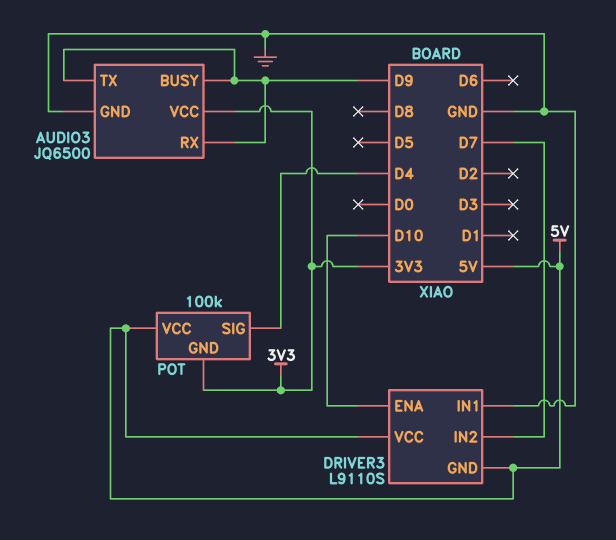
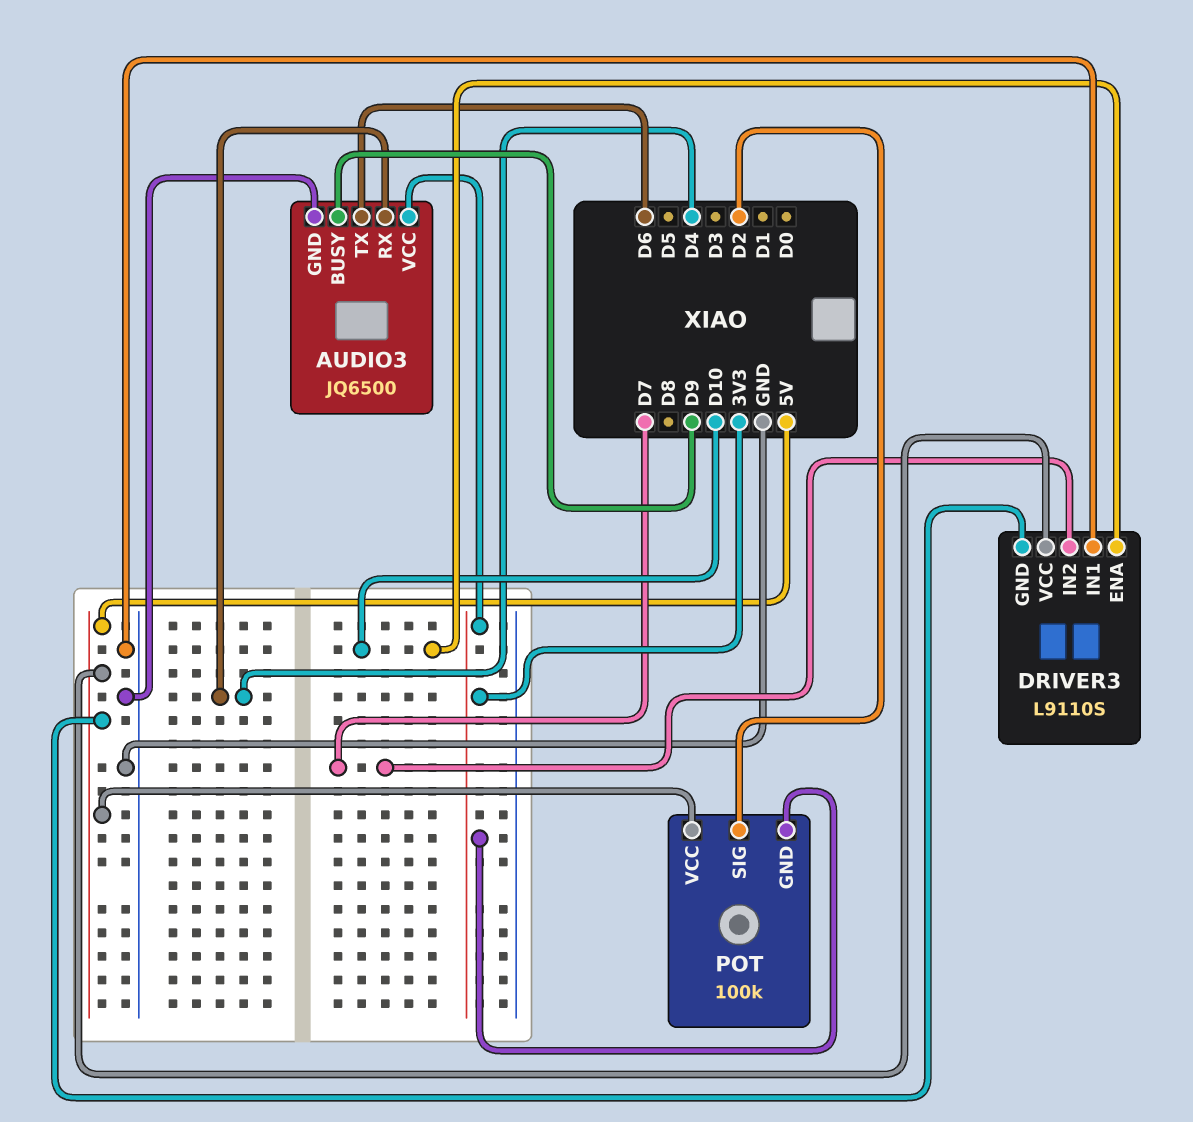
AUDIO3 pin RX: D9 -> D4
AUDIO3 pin TX: D9 -> D6
POT pin SIG: D4 -> D2

